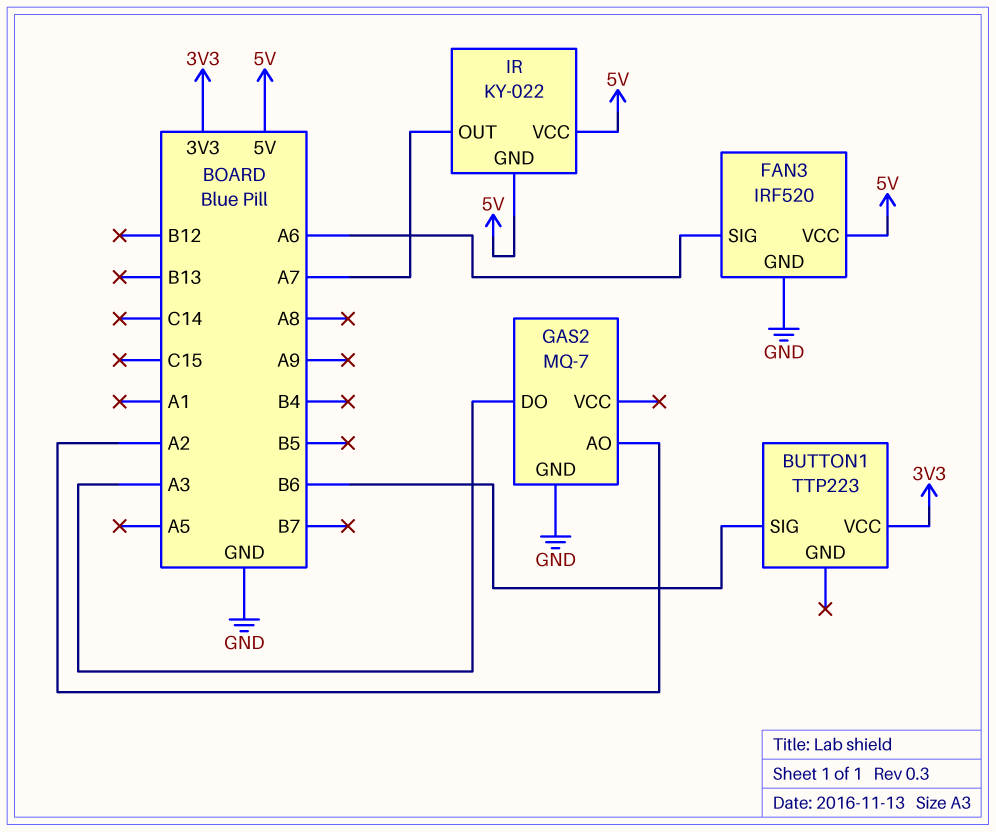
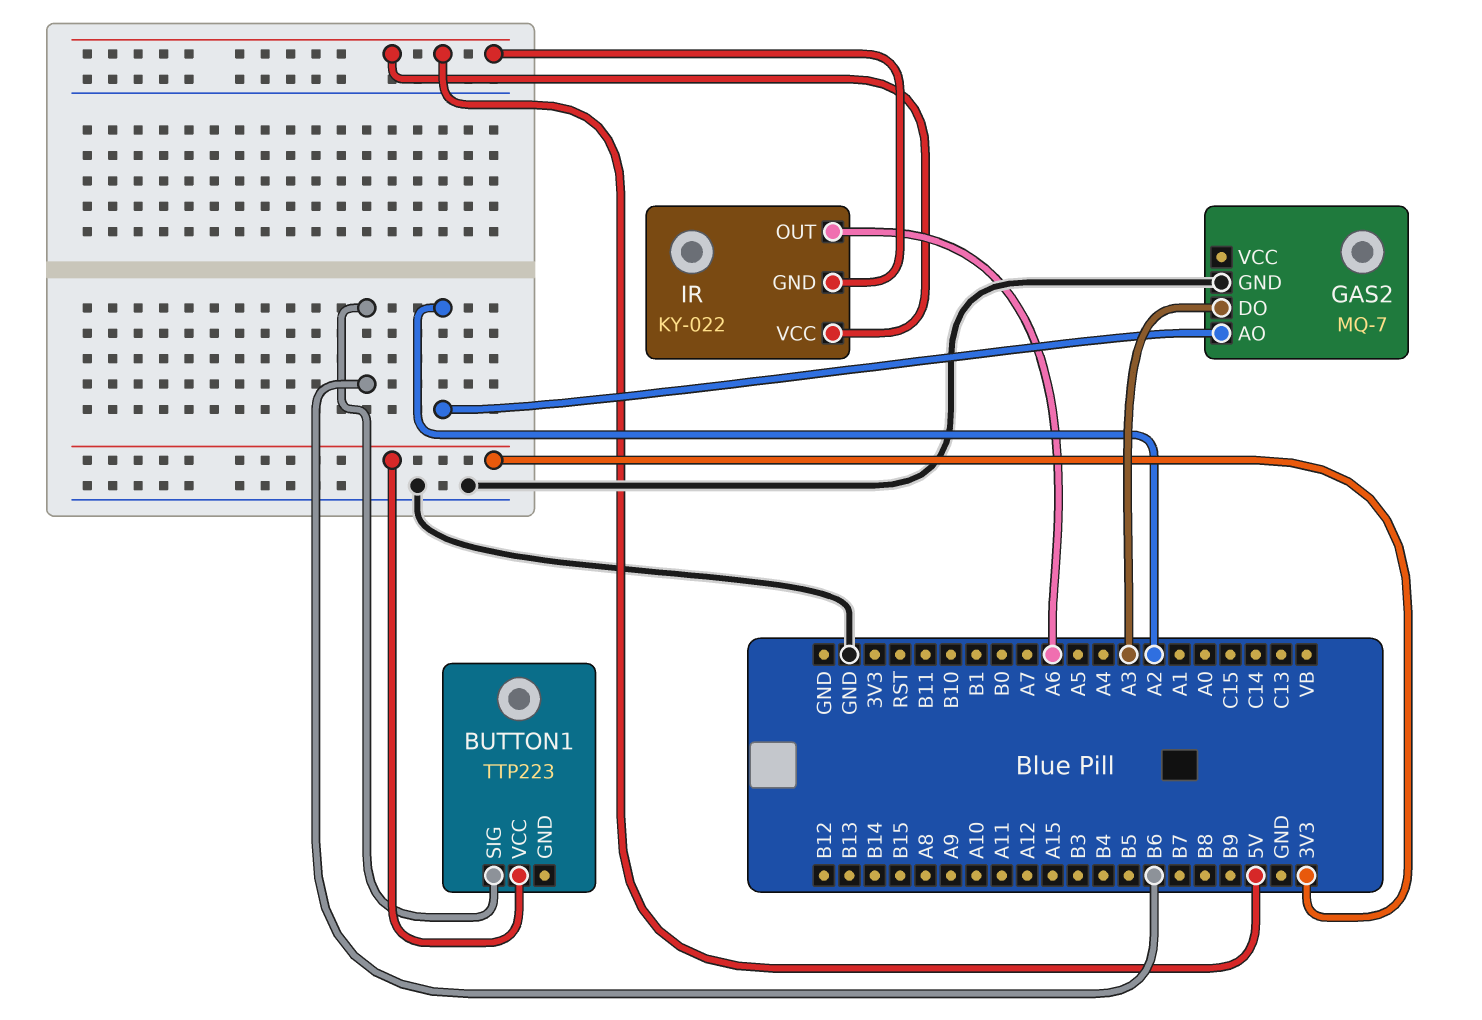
FAN3: IRF520 -> none
FAN3 pin GND: GND -> none
FAN3 pin SIG: A6 -> none
FAN3 pin VCC: 5V -> none
IR pin OUT: A7 -> A6

